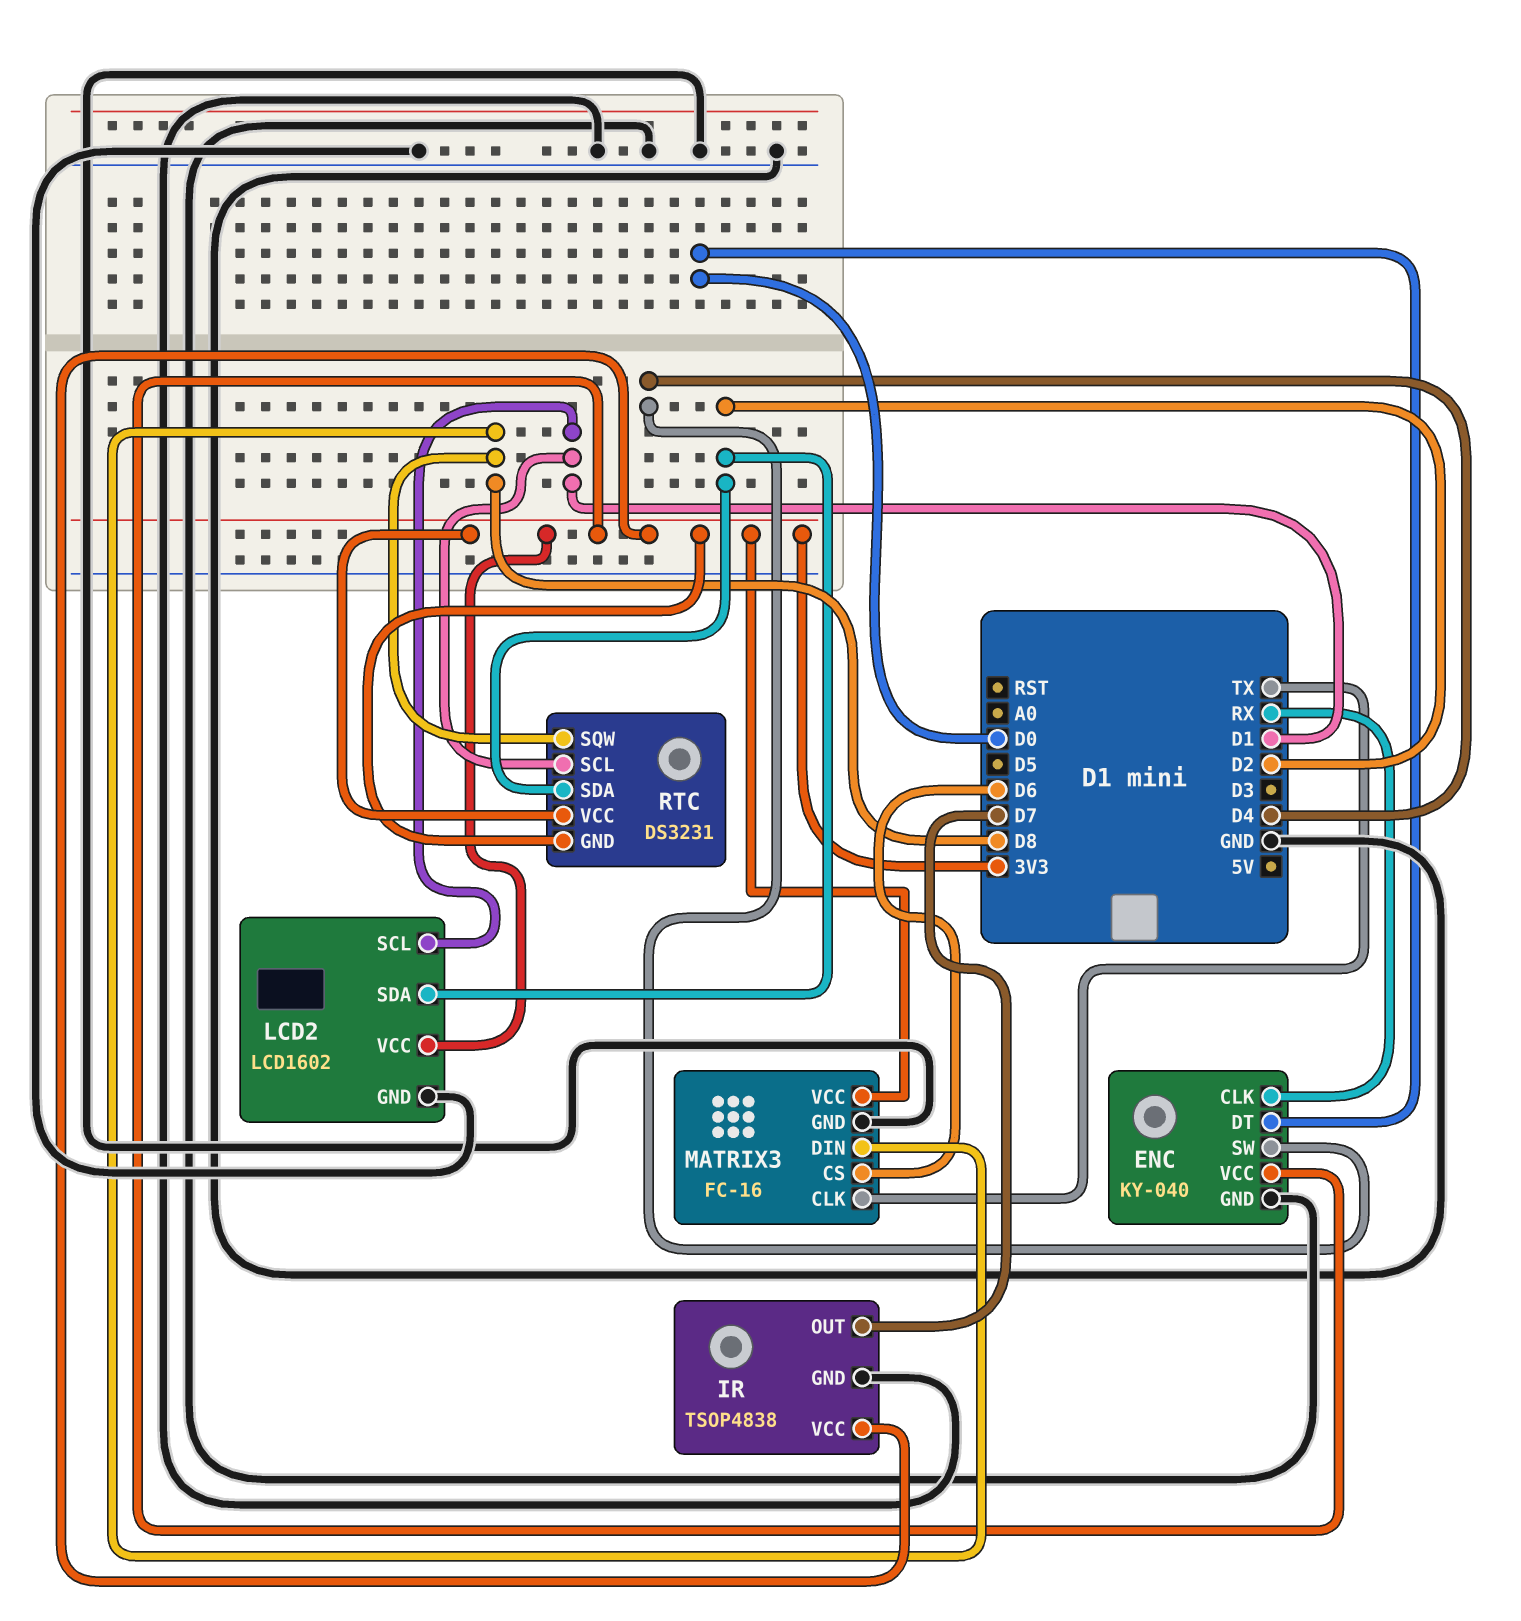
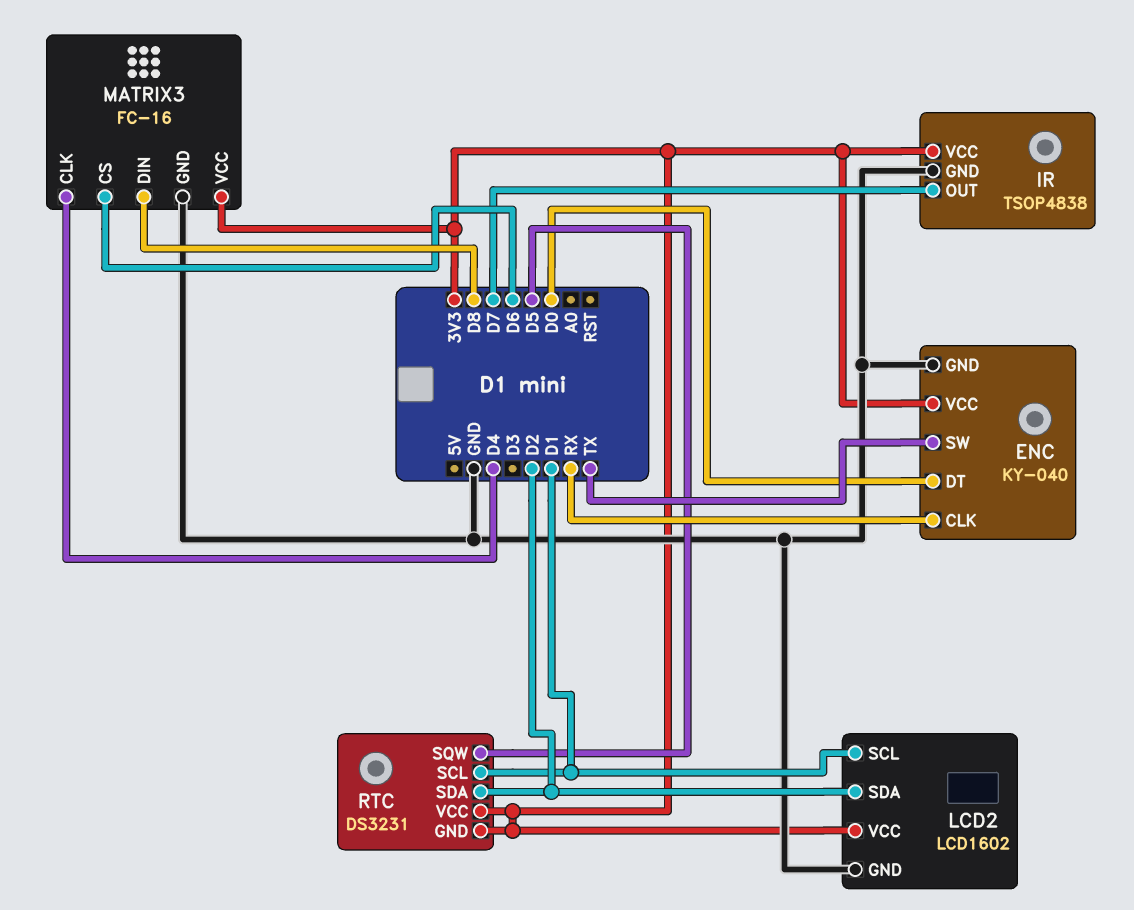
ENC pin SW: D4 -> TX
MATRIX3 pin CLK: TX -> D4
RTC pin SQW: D8 -> D5

